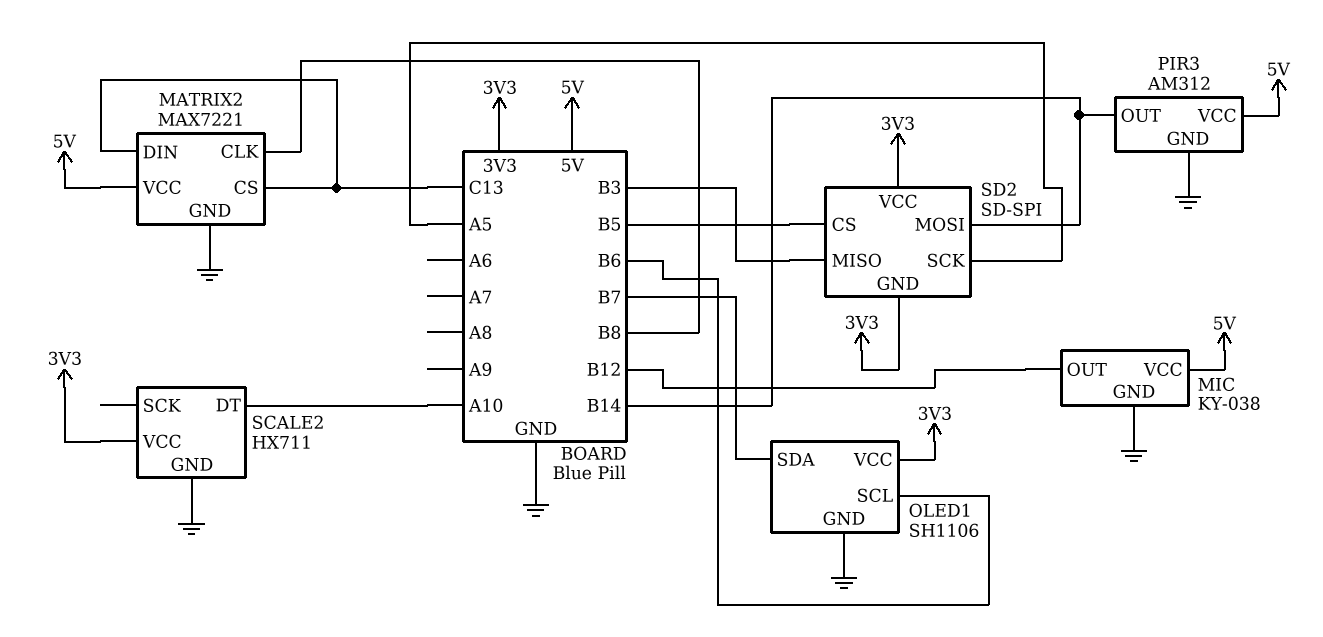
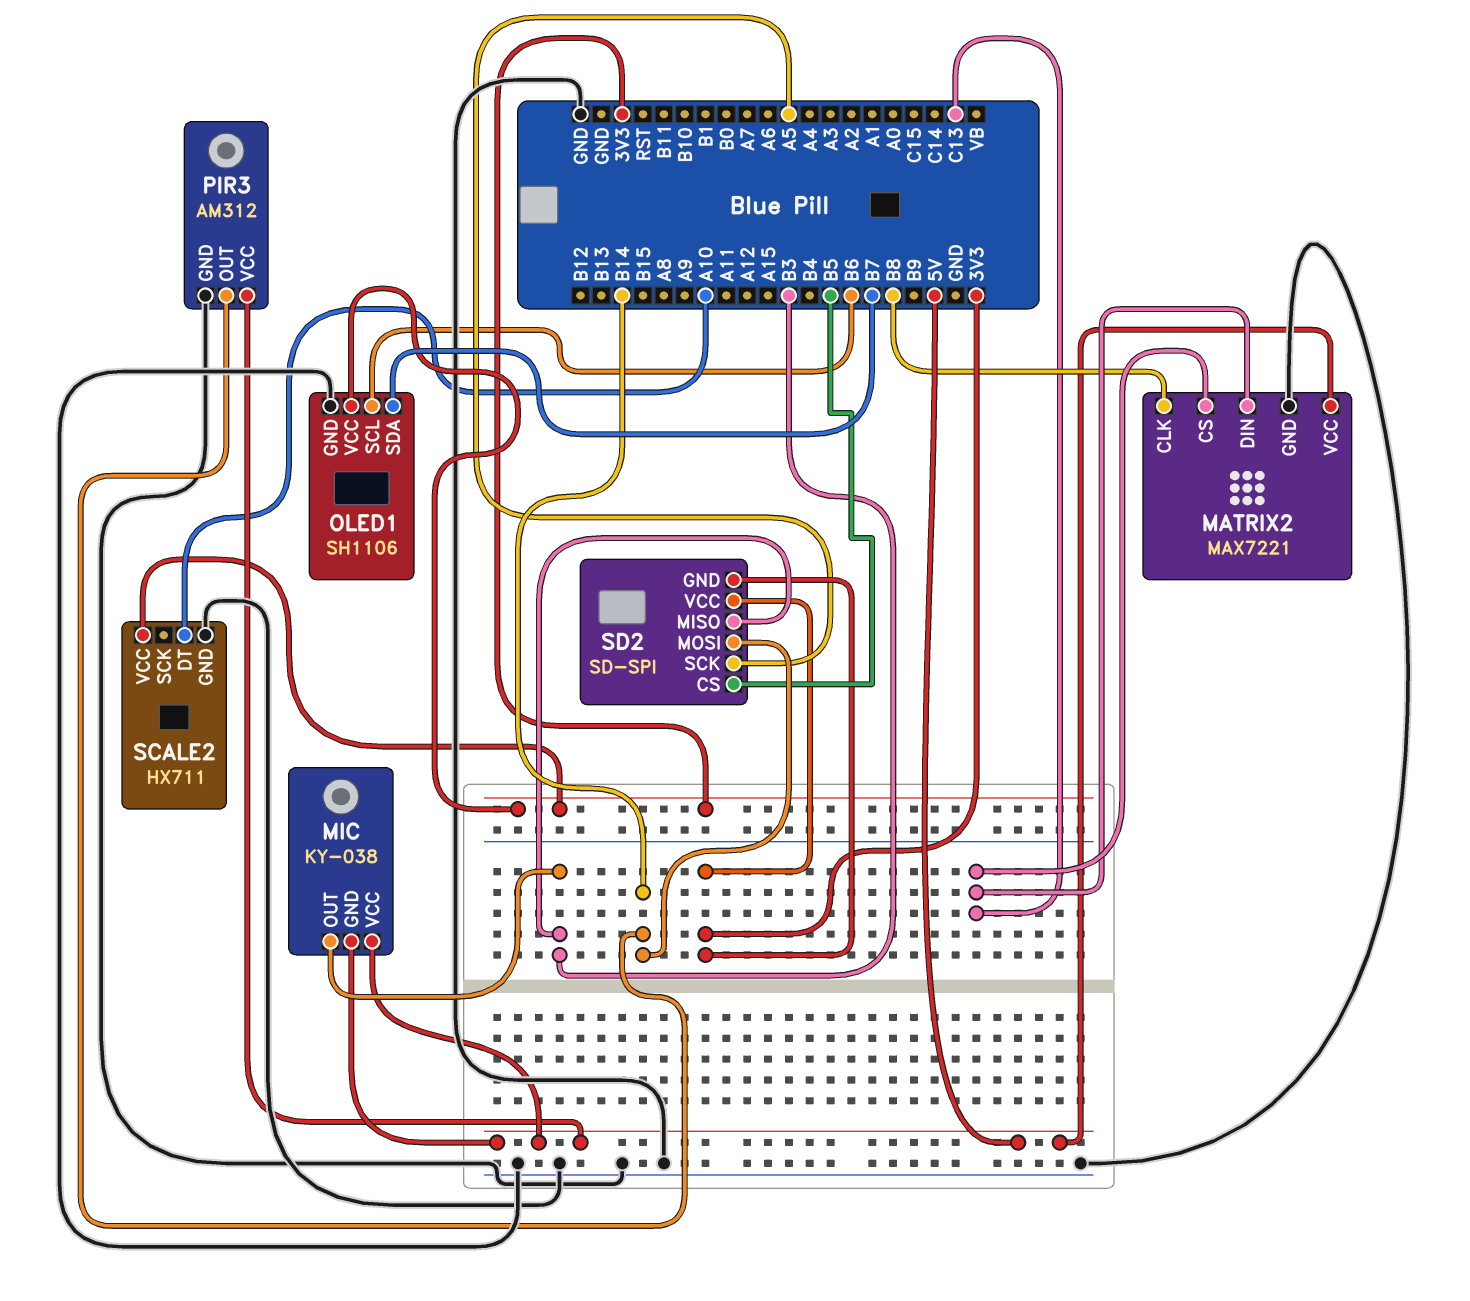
MIC pin GND: GND -> 5V
MIC pin OUT: B12 -> B3

